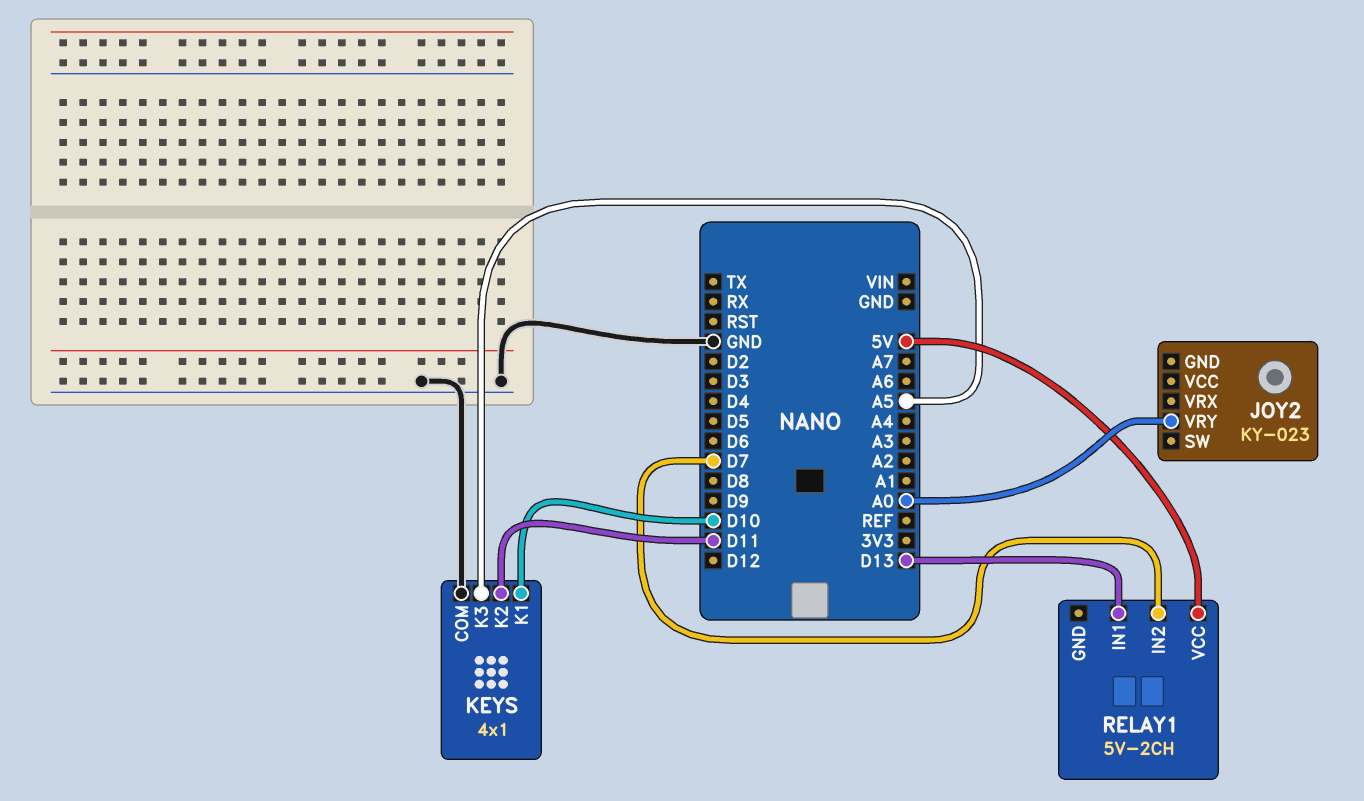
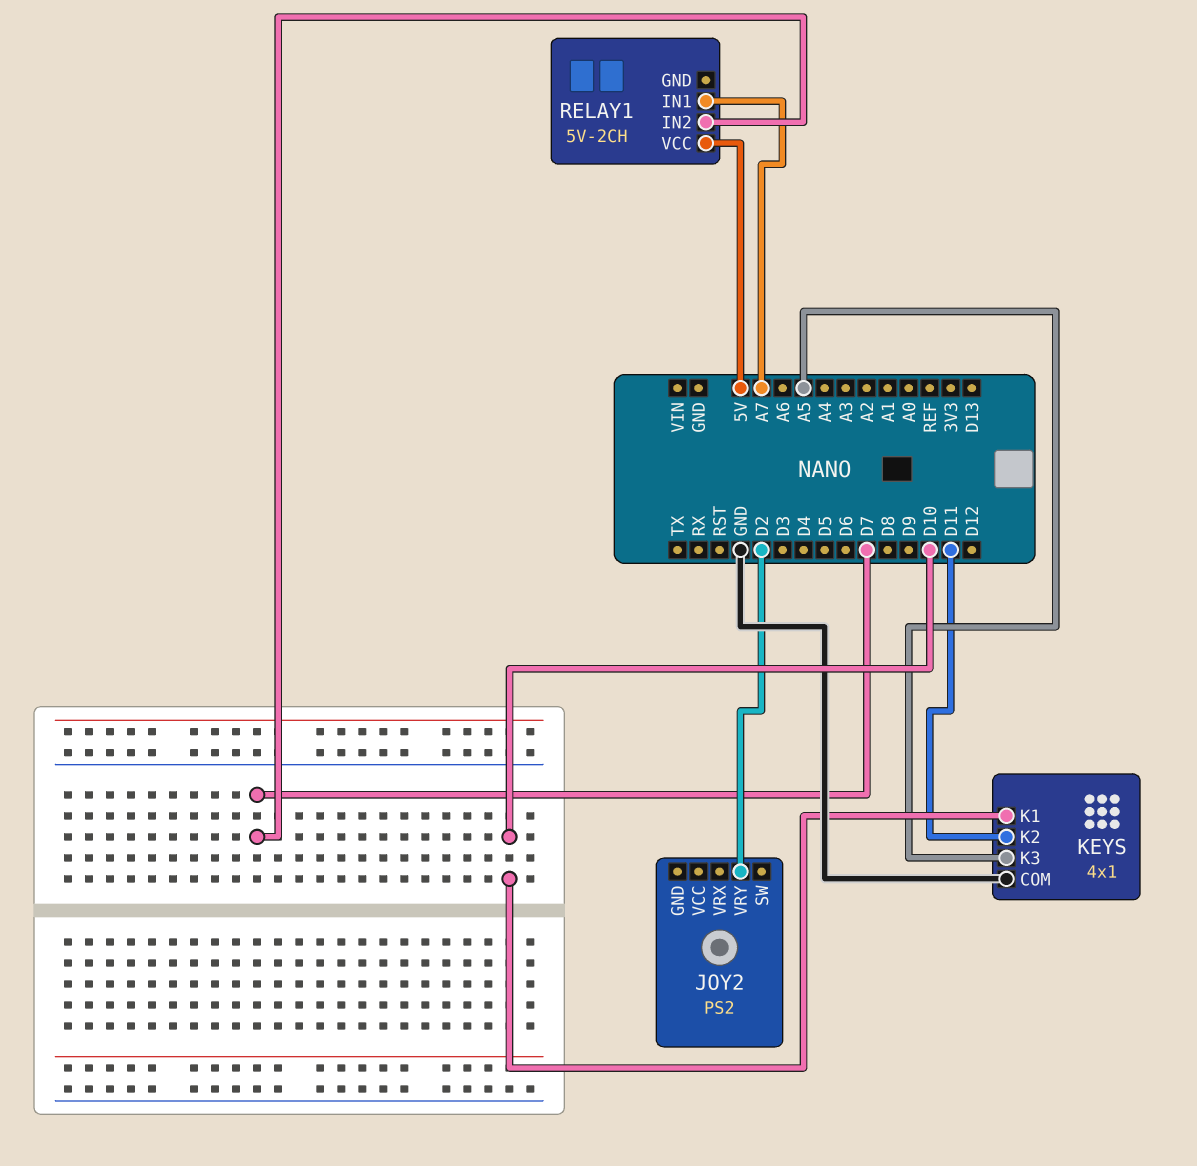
JOY2: KY-023 -> PS2
JOY2 pin VRY: A0 -> D2
RELAY1 pin IN1: D13 -> A7

